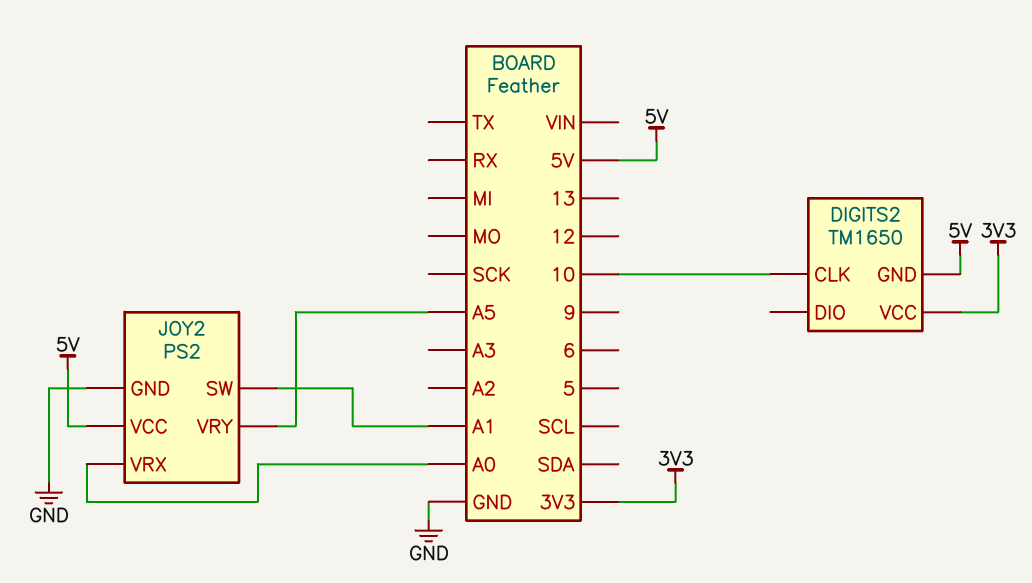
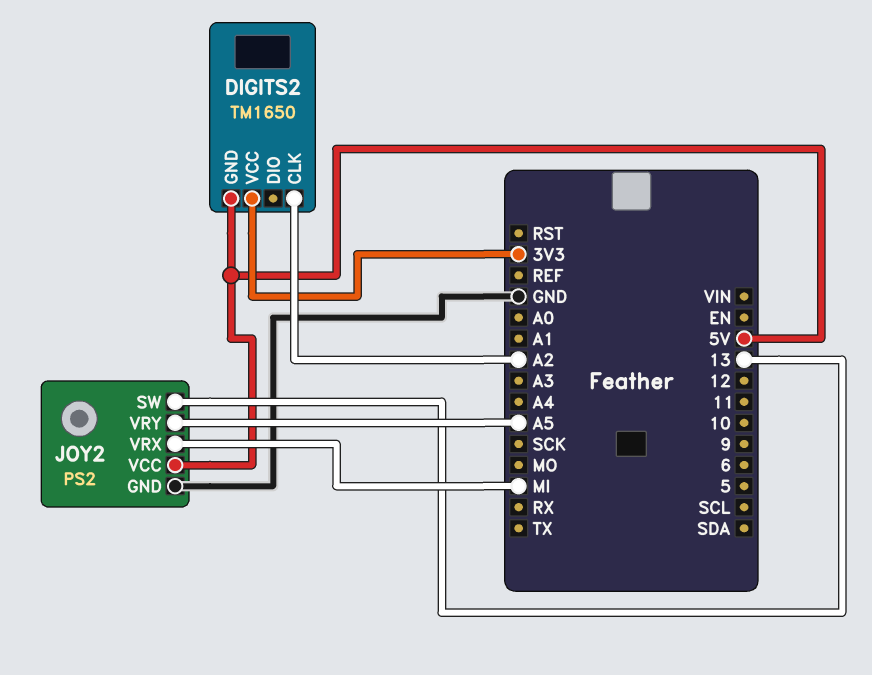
DIGITS2 pin CLK: 10 -> A2
JOY2 pin SW: A1 -> 13
JOY2 pin VRX: A0 -> MI

